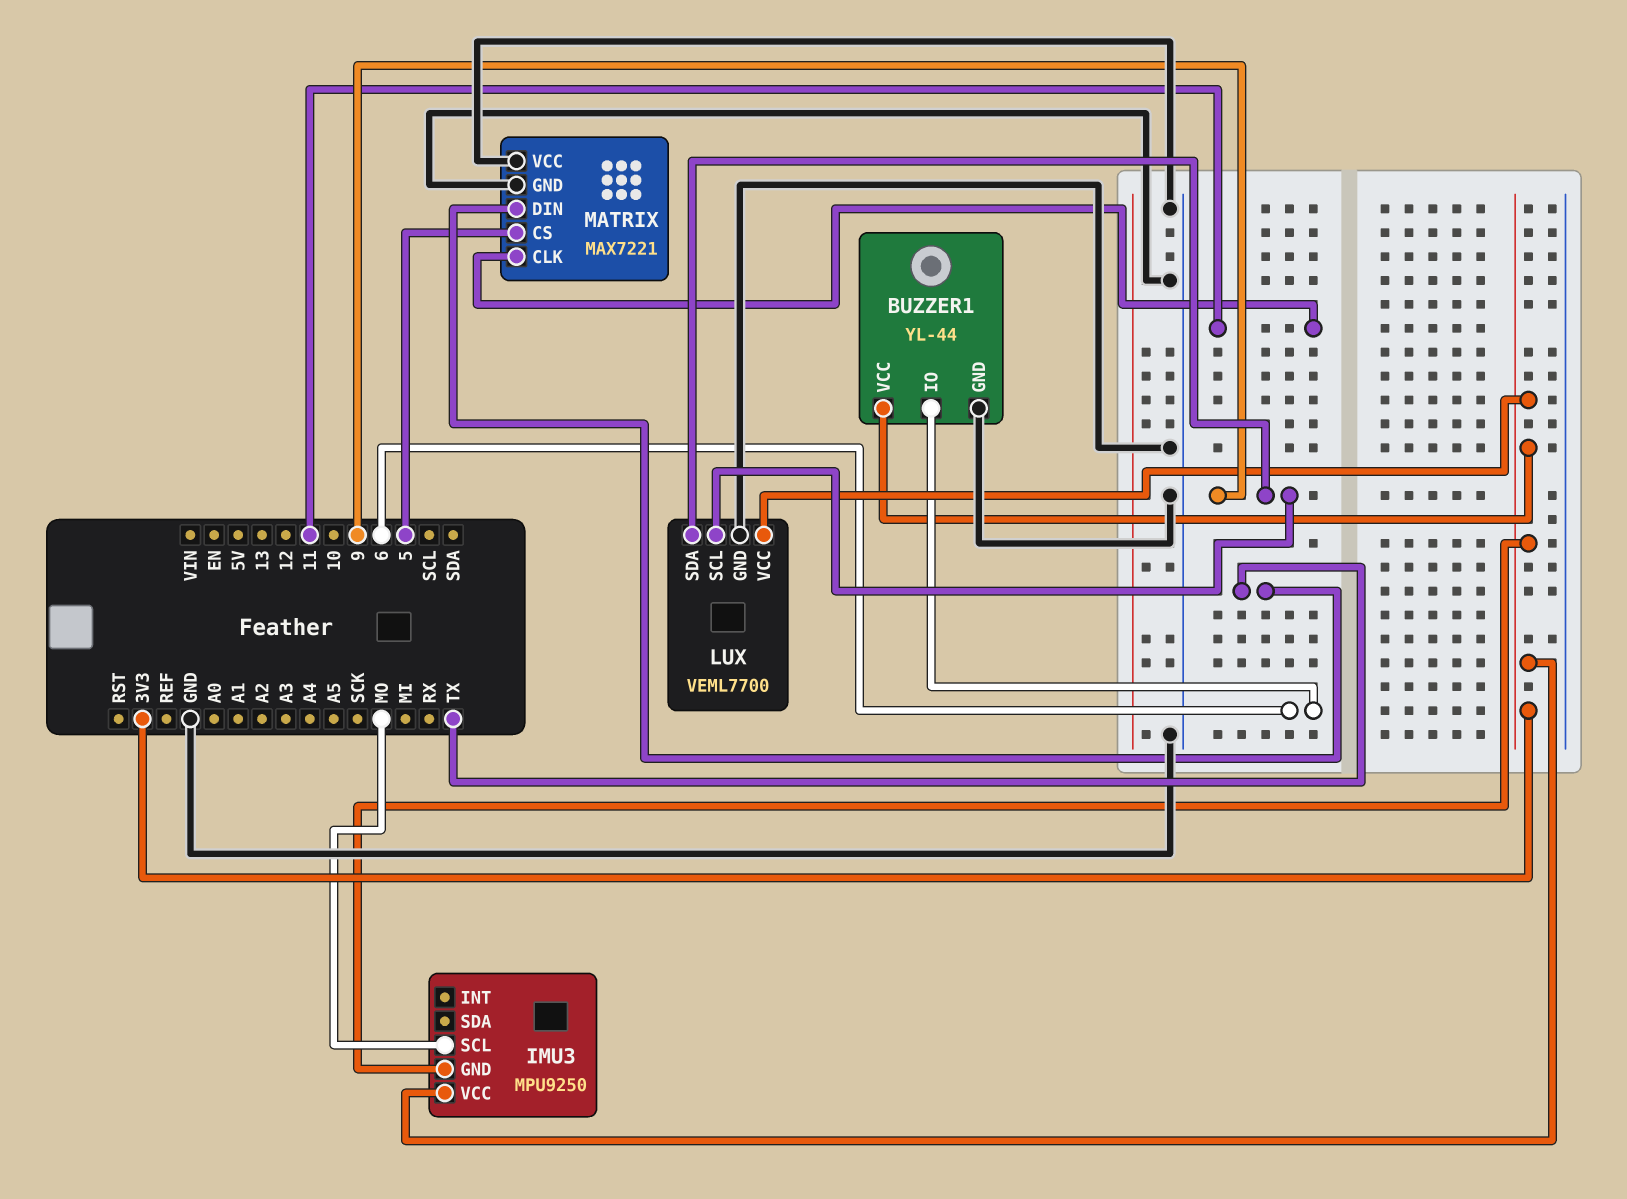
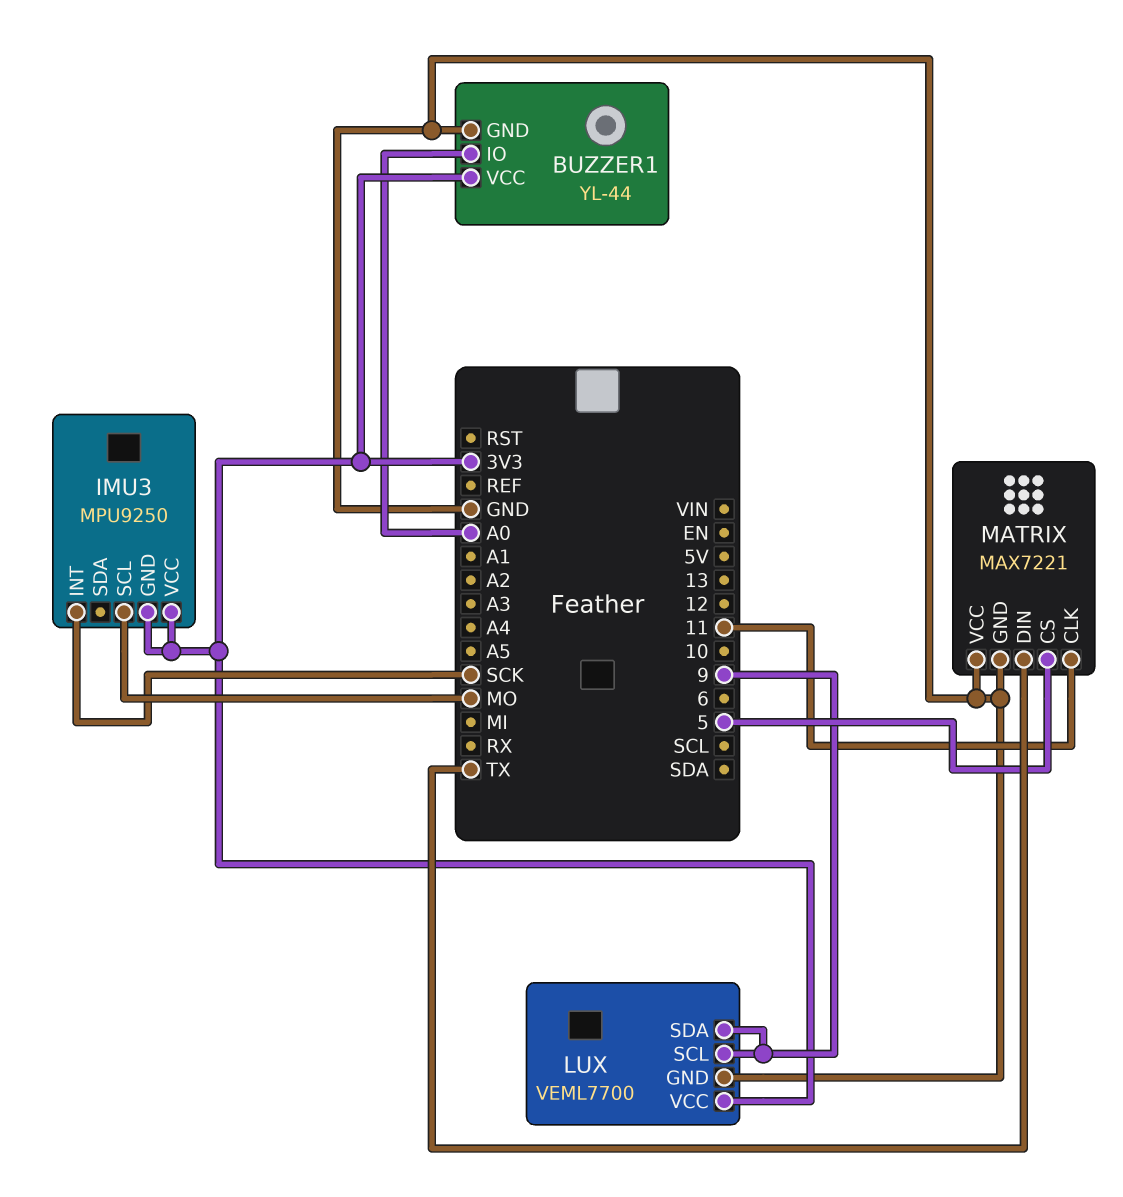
BUZZER1 pin IO: 6 -> A0
IMU3 pin INT: none -> SCK

